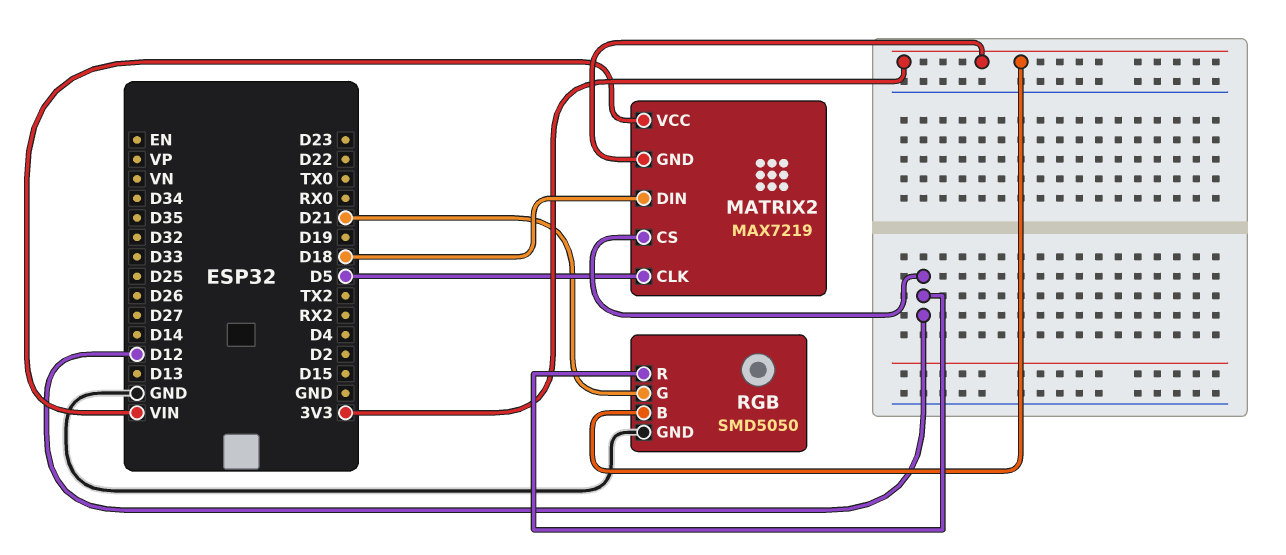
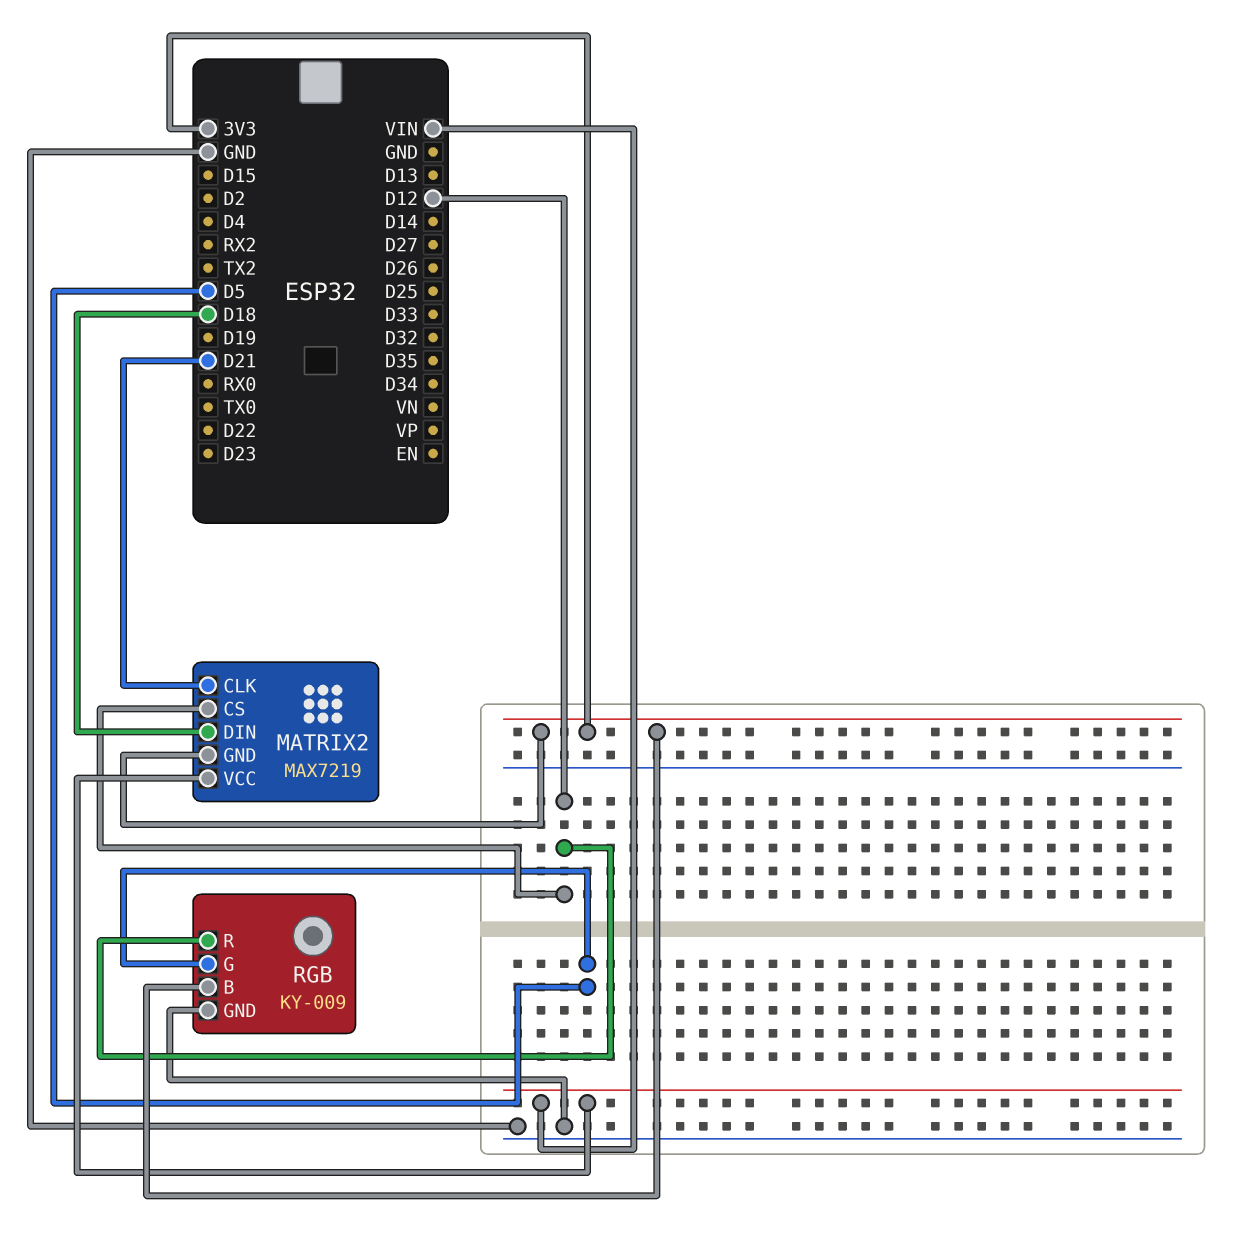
MATRIX2 pin CLK: D5 -> D21
RGB: SMD5050 -> KY-009
RGB pin G: D21 -> D5

